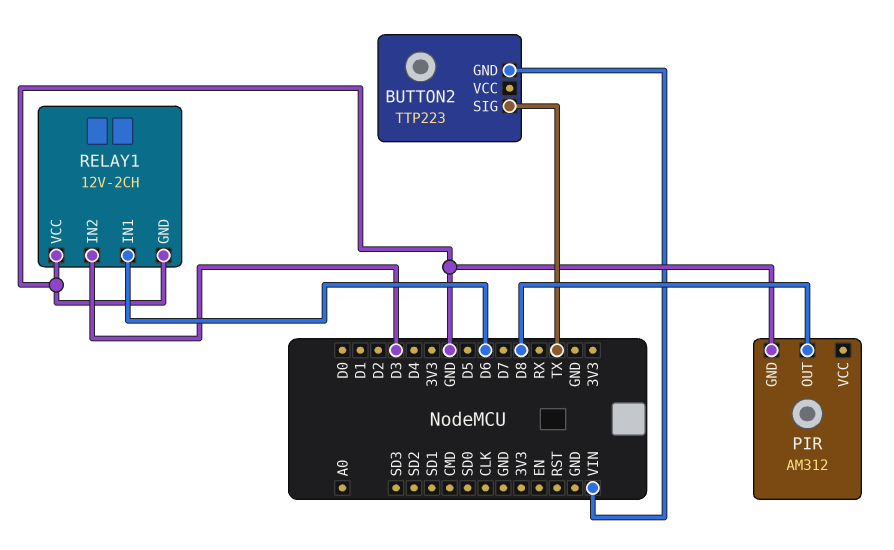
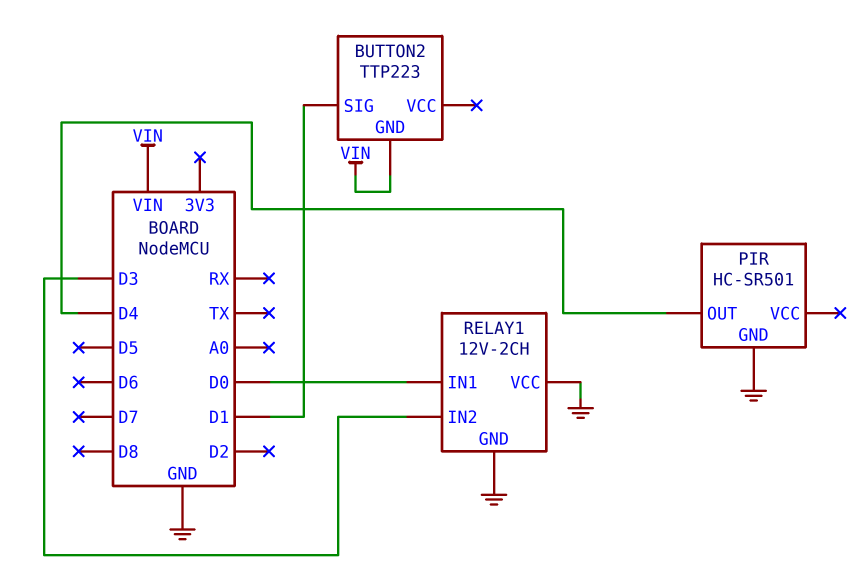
BUTTON2 pin SIG: TX -> D1
PIR: AM312 -> HC-SR501
PIR pin OUT: D8 -> D4
RELAY1 pin IN1: D6 -> D0

